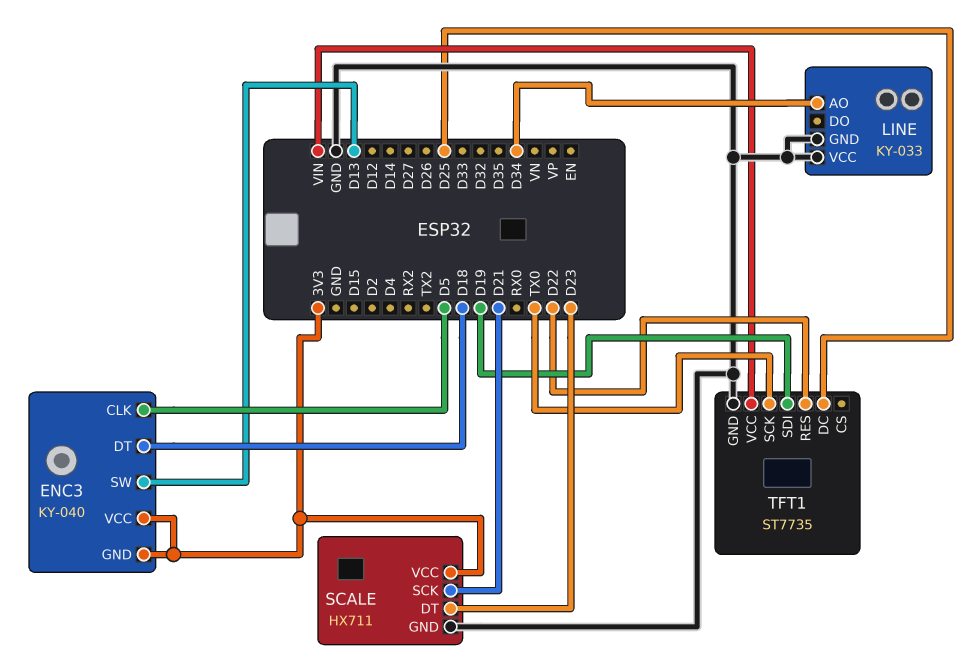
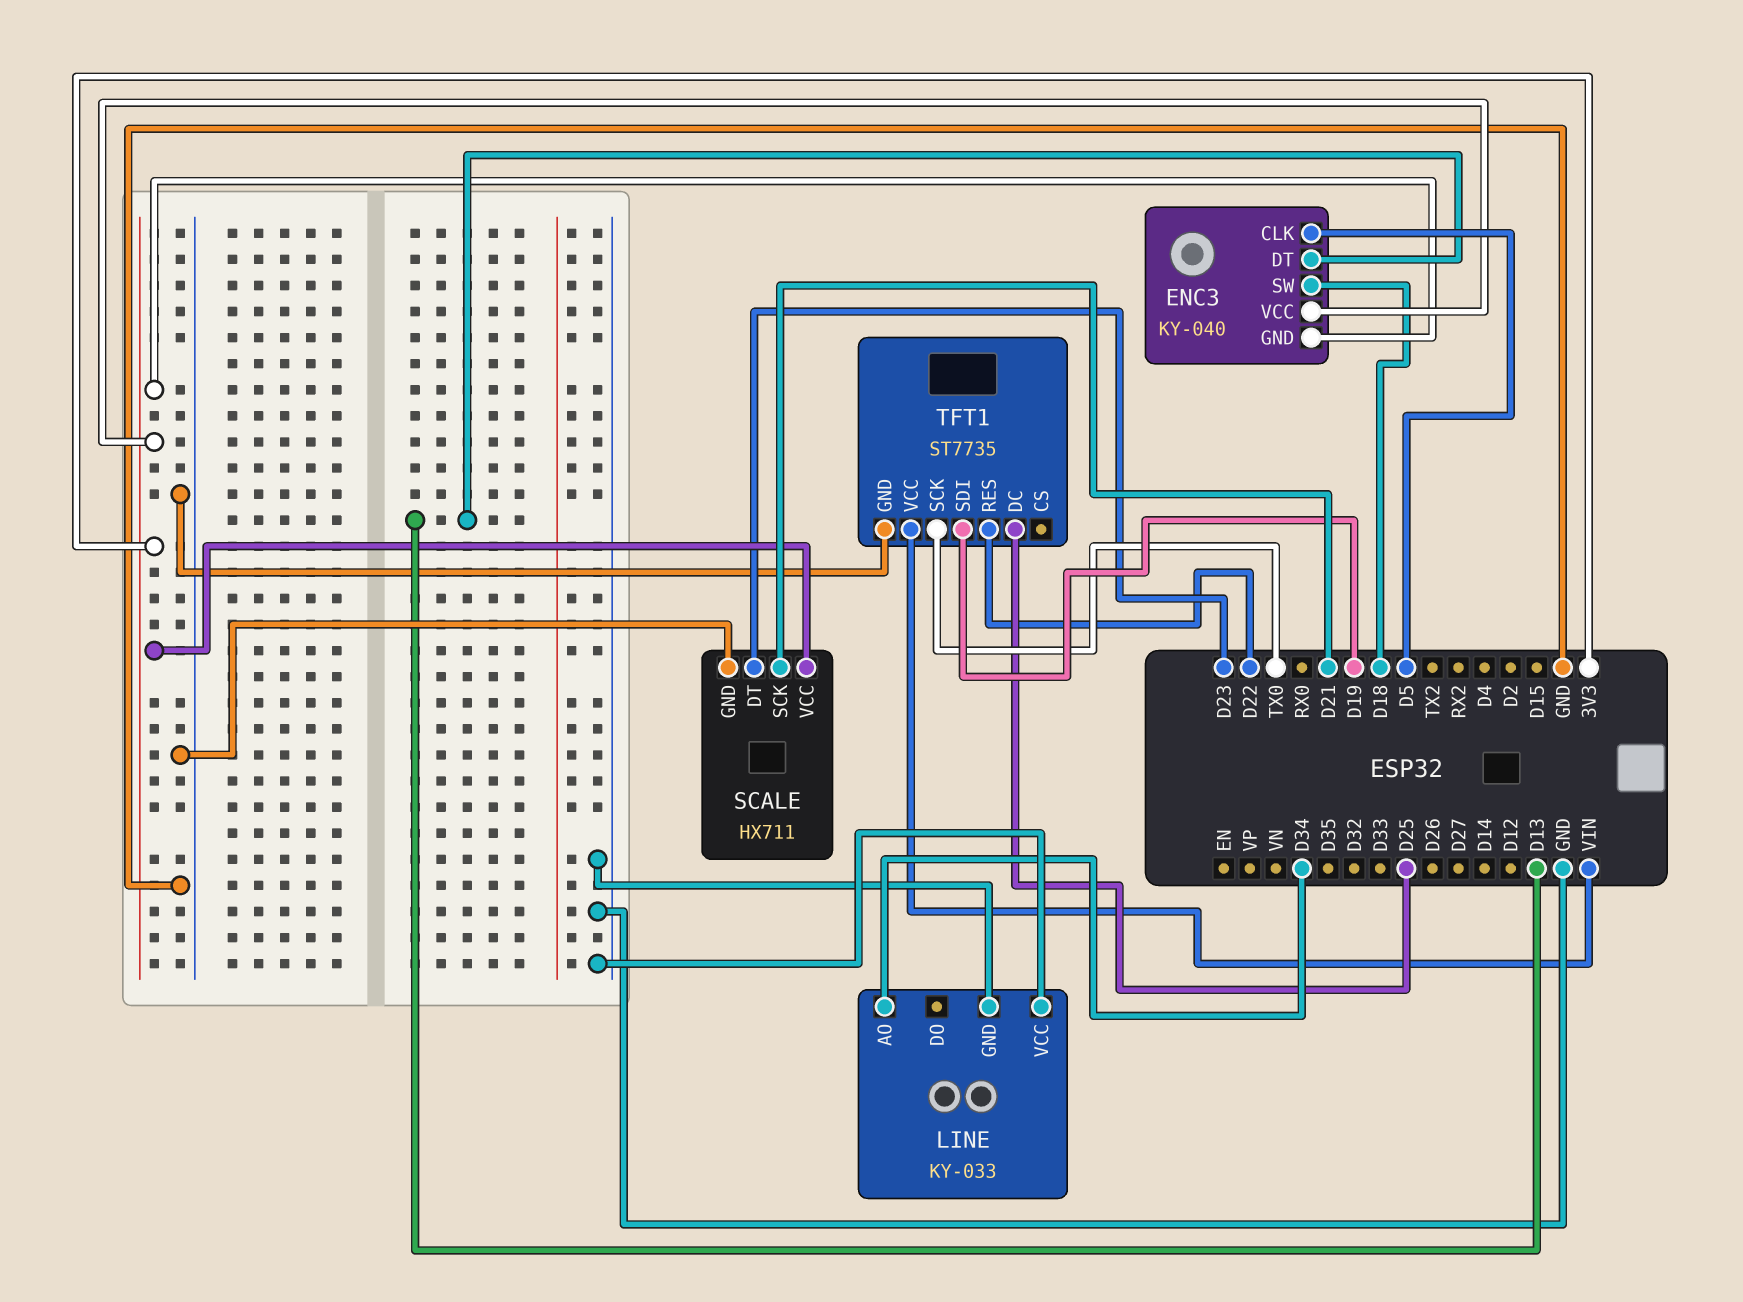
ENC3 pin DT: D18 -> D13
ENC3 pin SW: D13 -> D18

